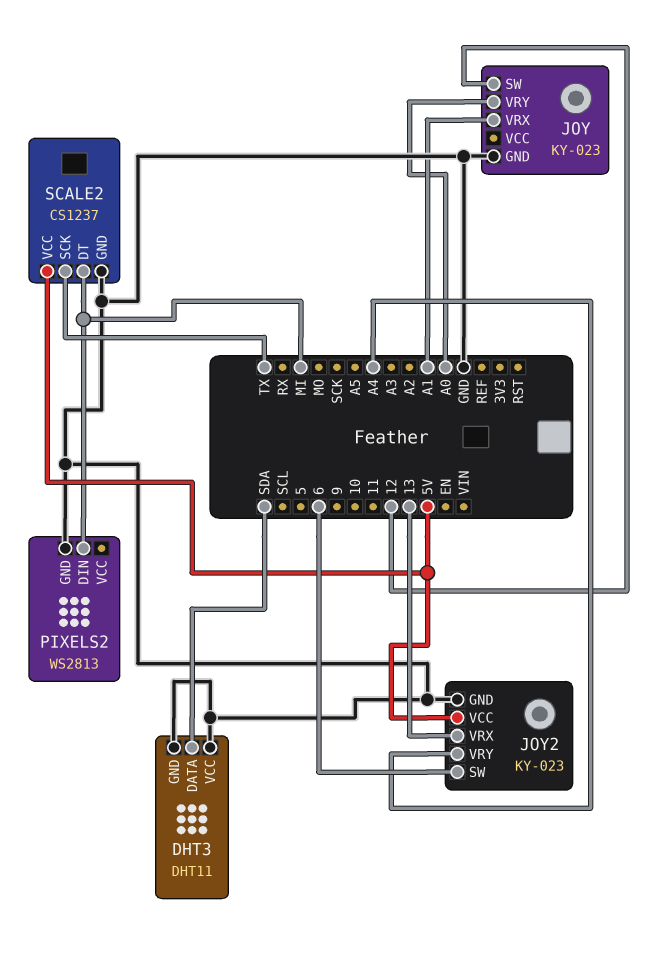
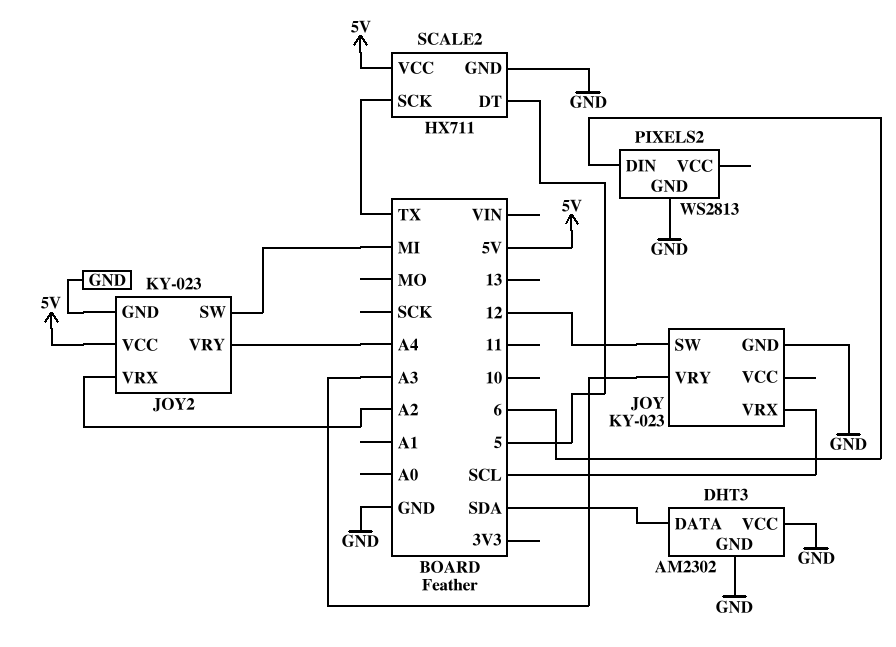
DHT3: DHT11 -> AM2302
JOY pin VRX: A1 -> SCL
JOY pin VRY: A0 -> A3
JOY2 pin SW: 6 -> MI
JOY2 pin VRX: 13 -> A2
PIXELS2 pin DIN: MI -> 6
SCALE2: CS1237 -> HX711
SCALE2 pin DT: MI -> 5

